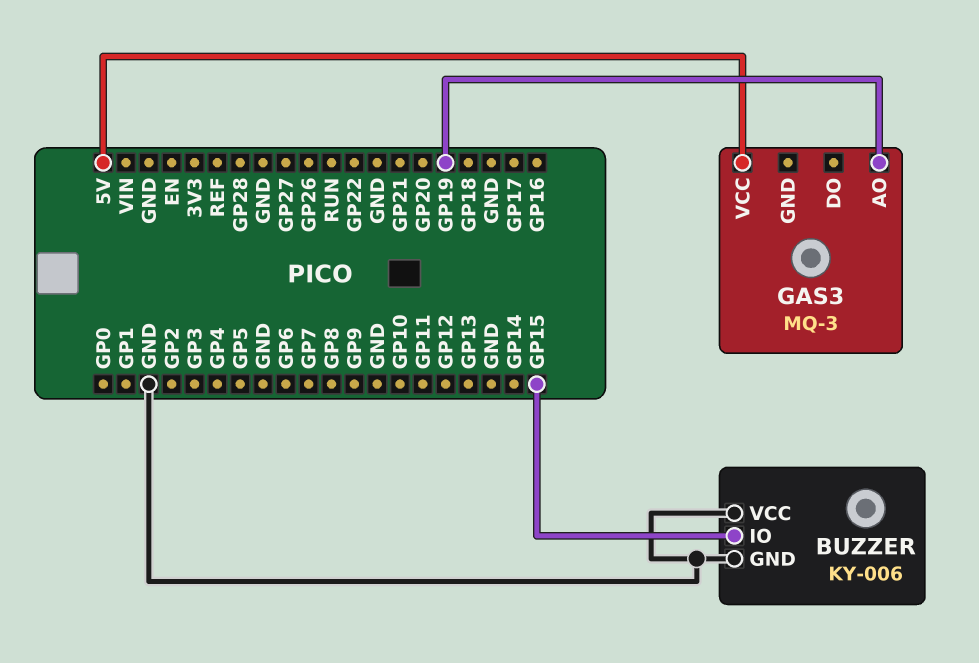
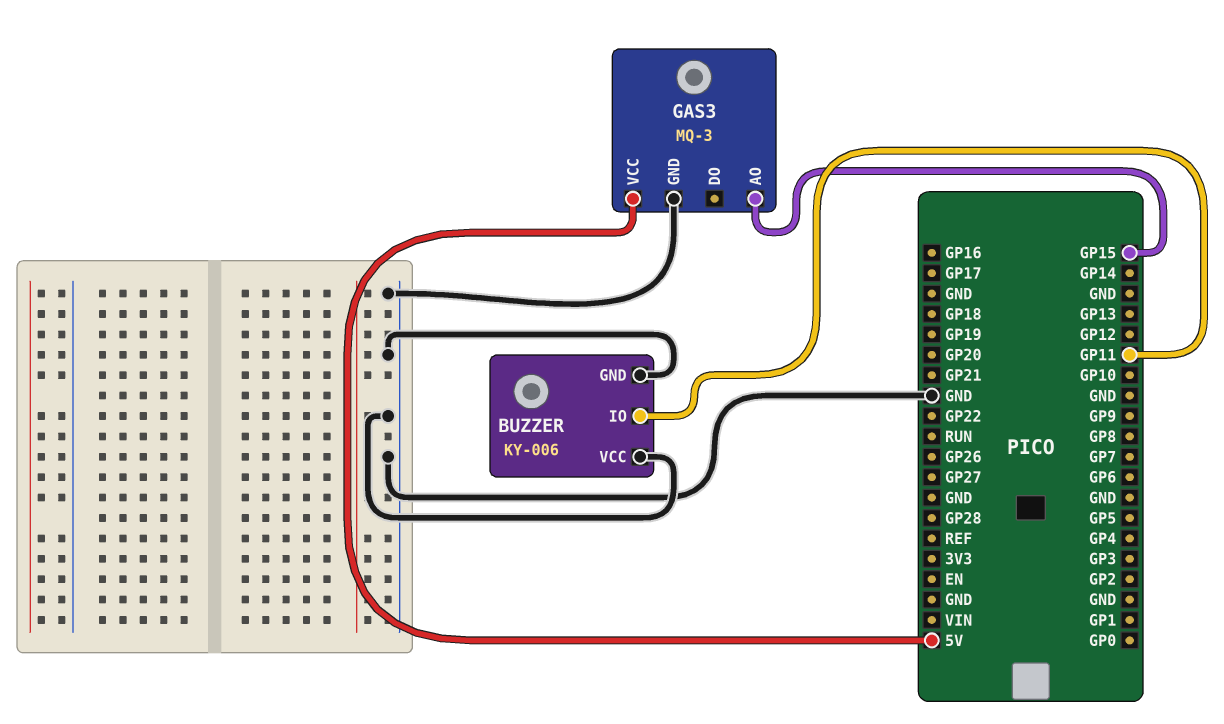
BUZZER pin IO: GP15 -> GP11
GAS3 pin AO: GP19 -> GP15
GAS3 pin GND: none -> GND

